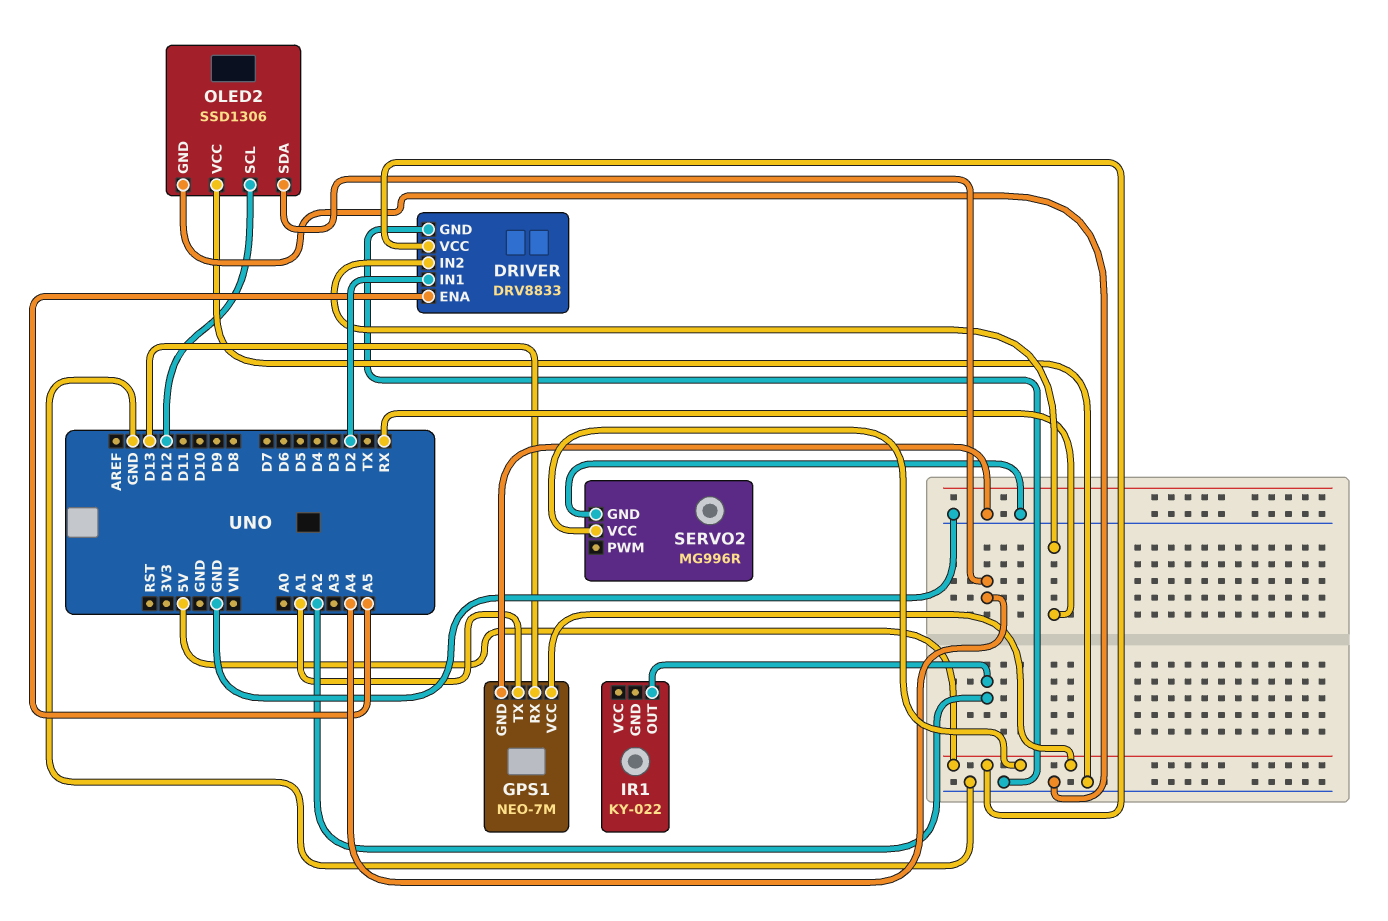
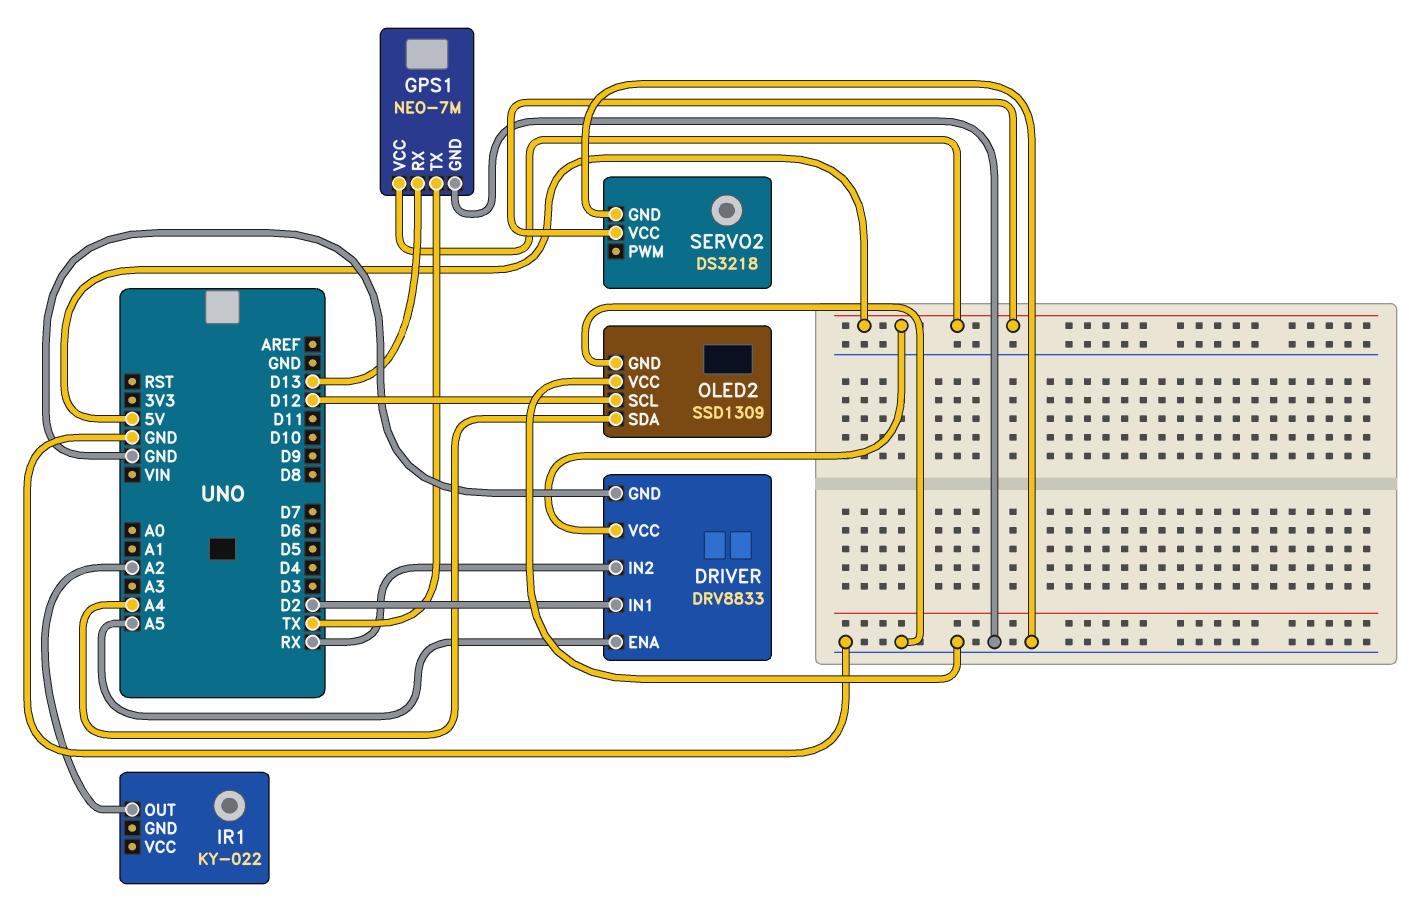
GPS1 pin TX: A1 -> TX
OLED2: SSD1306 -> SSD1309
SERVO2: MG996R -> DS3218

